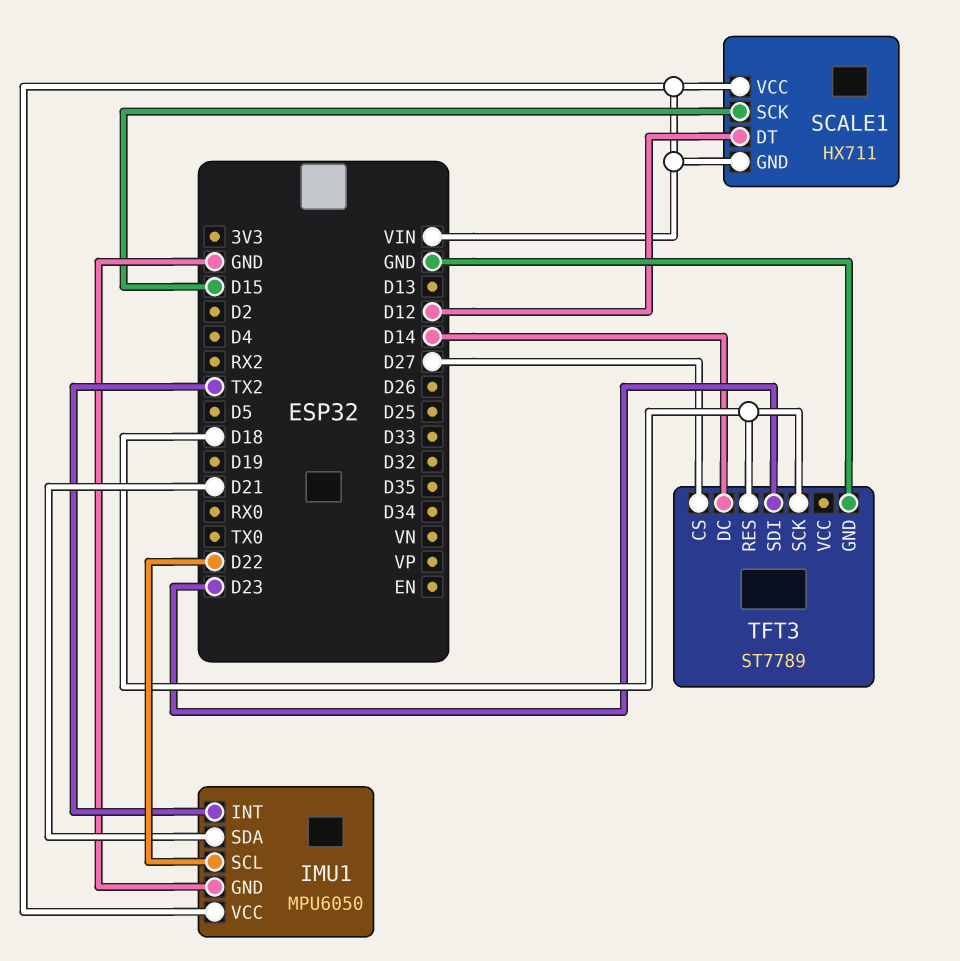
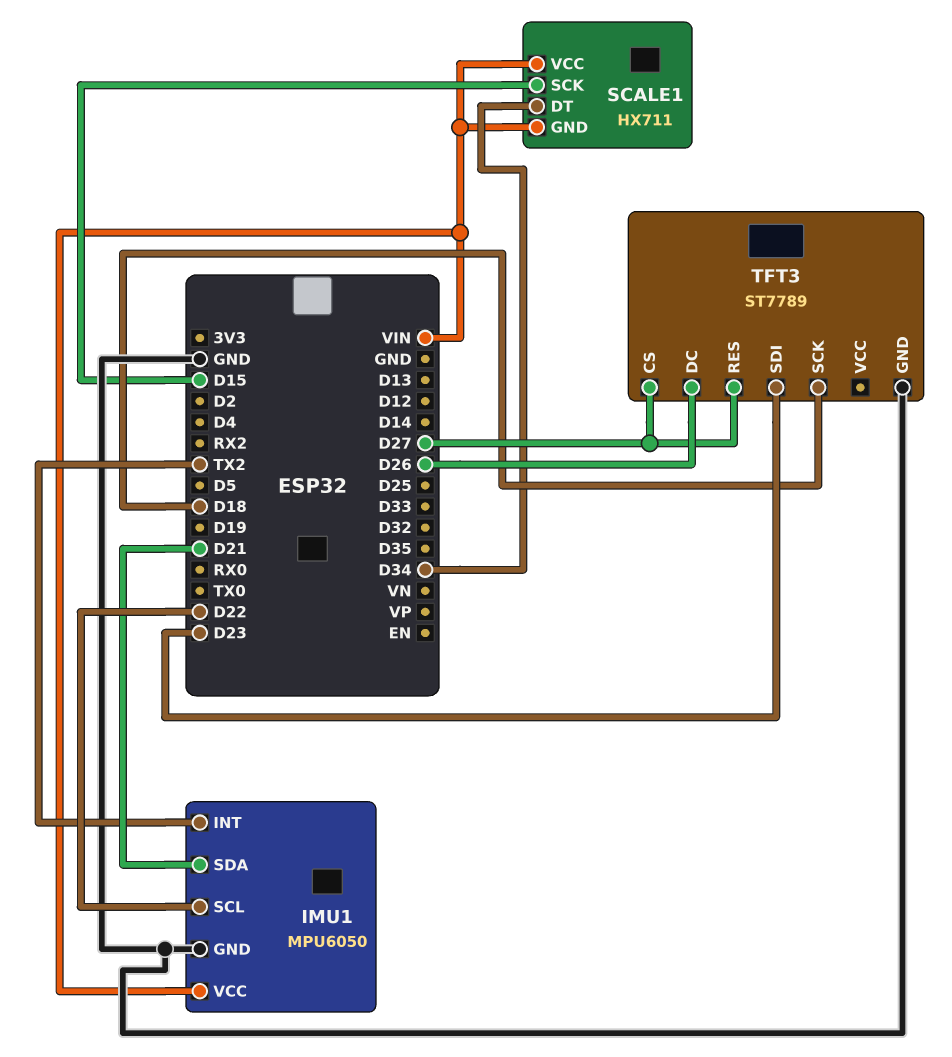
SCALE1 pin DT: D12 -> D34
TFT3 pin DC: D14 -> D26
TFT3 pin RES: D18 -> D27

